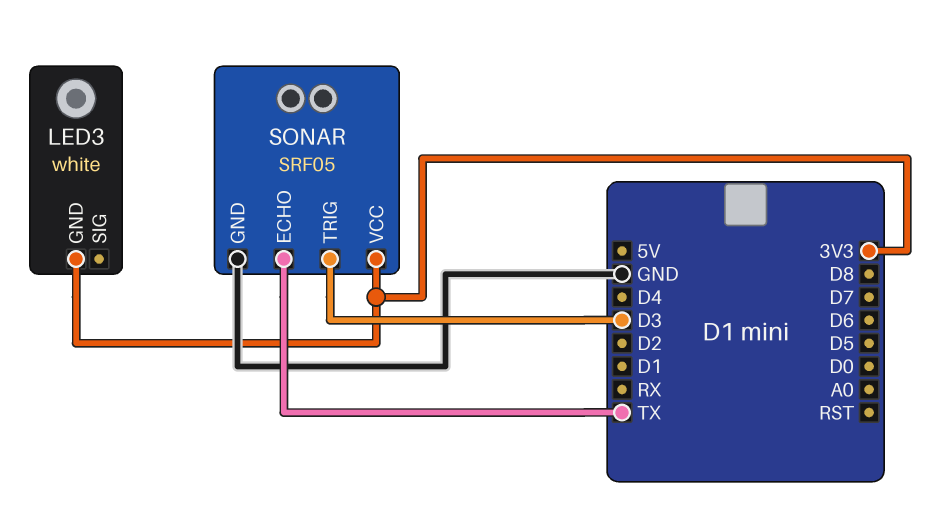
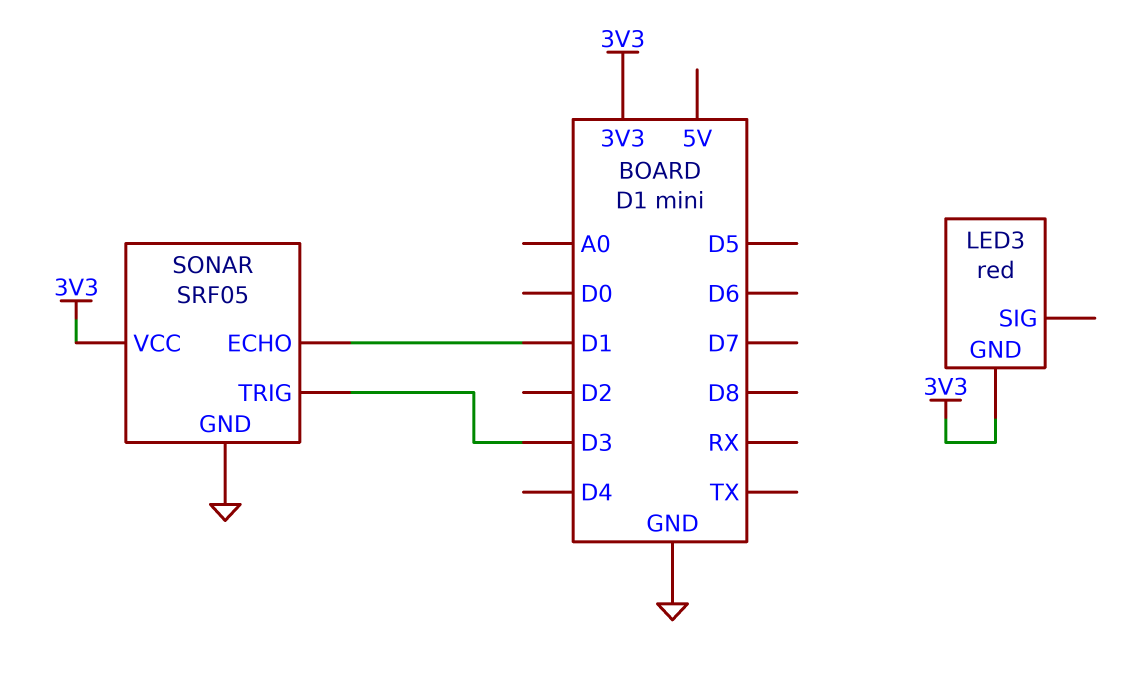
LED3: white -> red
SONAR pin ECHO: TX -> D1

